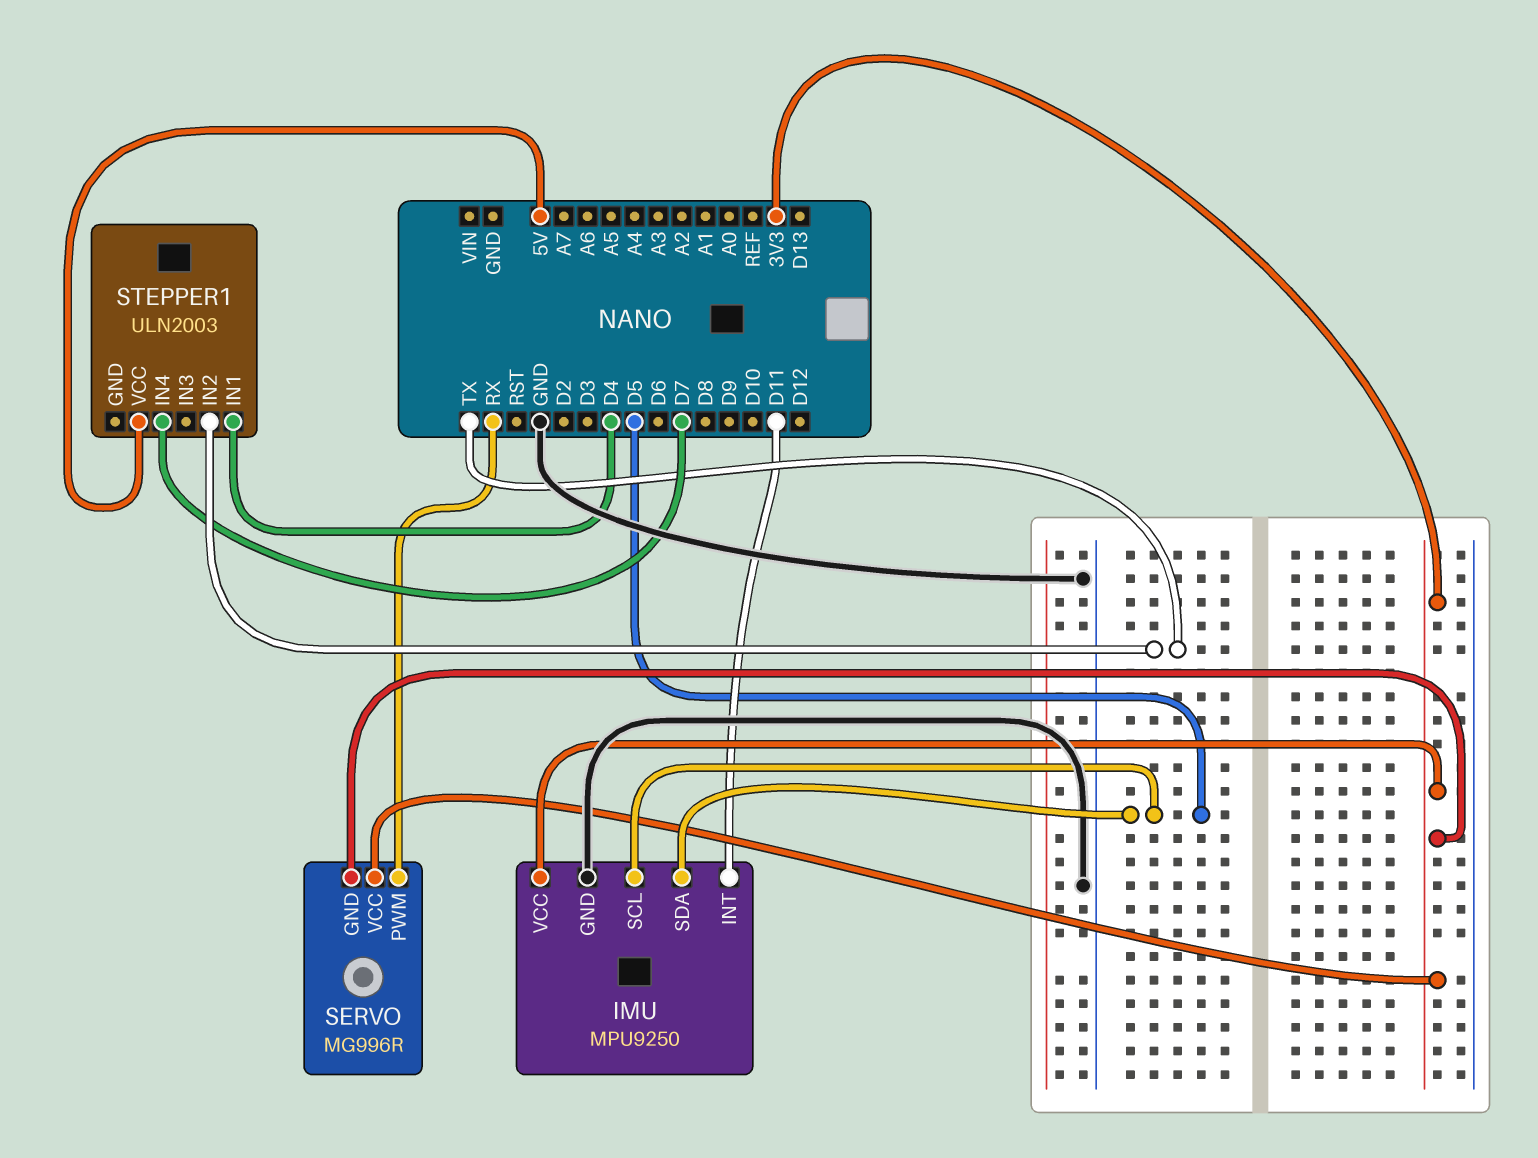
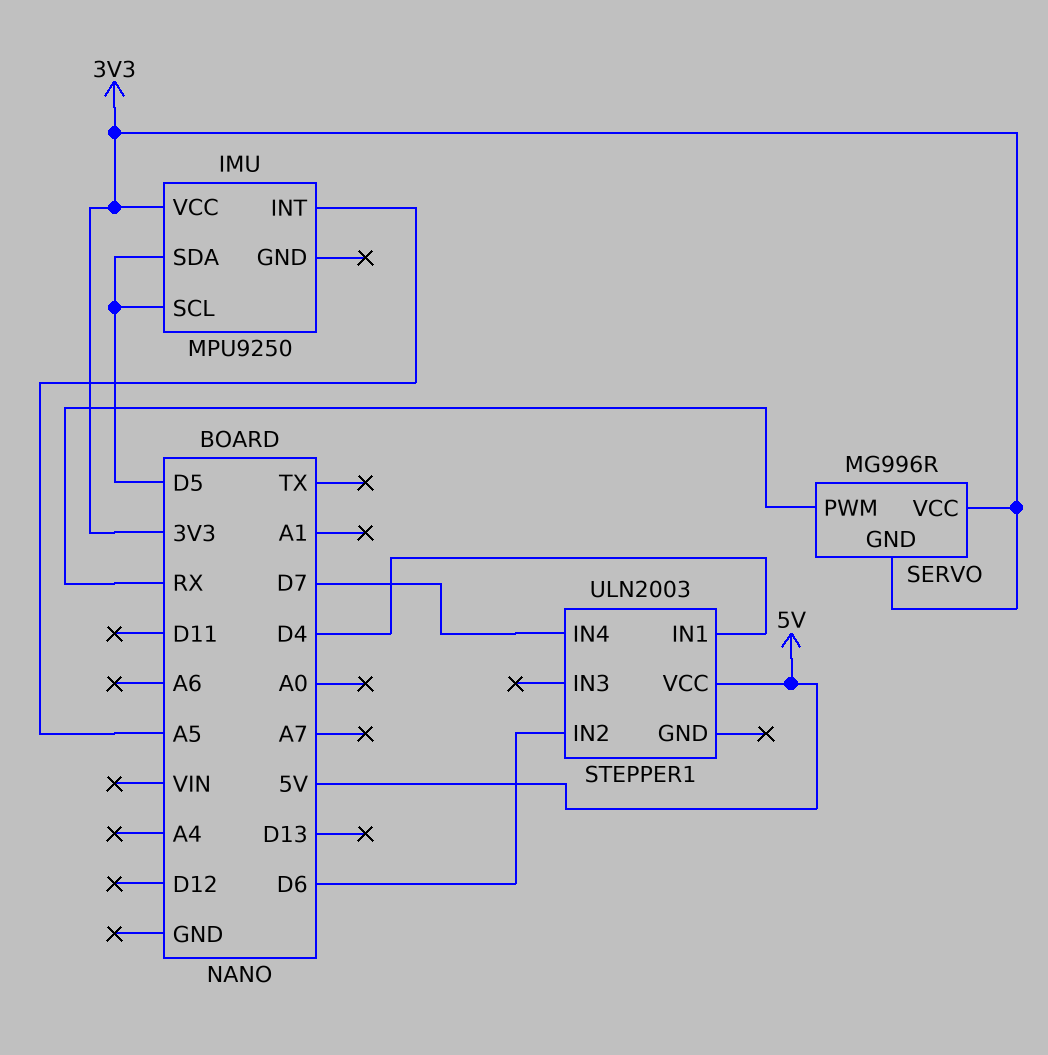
IMU pin GND: GND -> none
IMU pin INT: D11 -> A5
STEPPER1 pin IN2: TX -> D6

